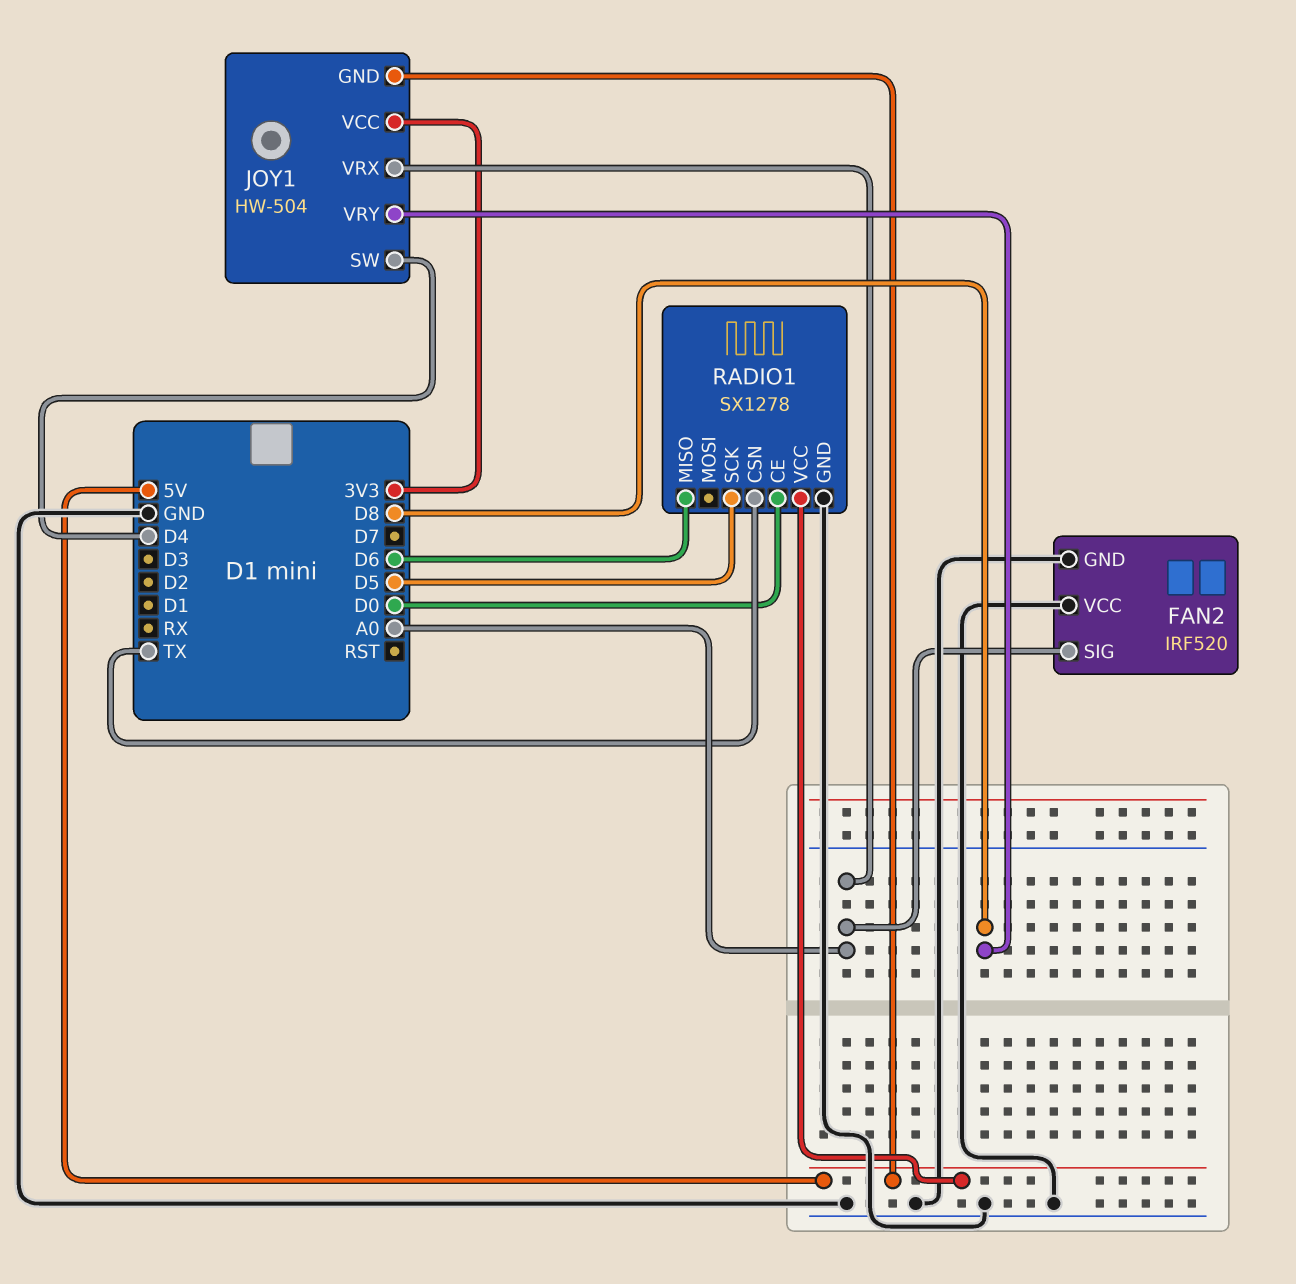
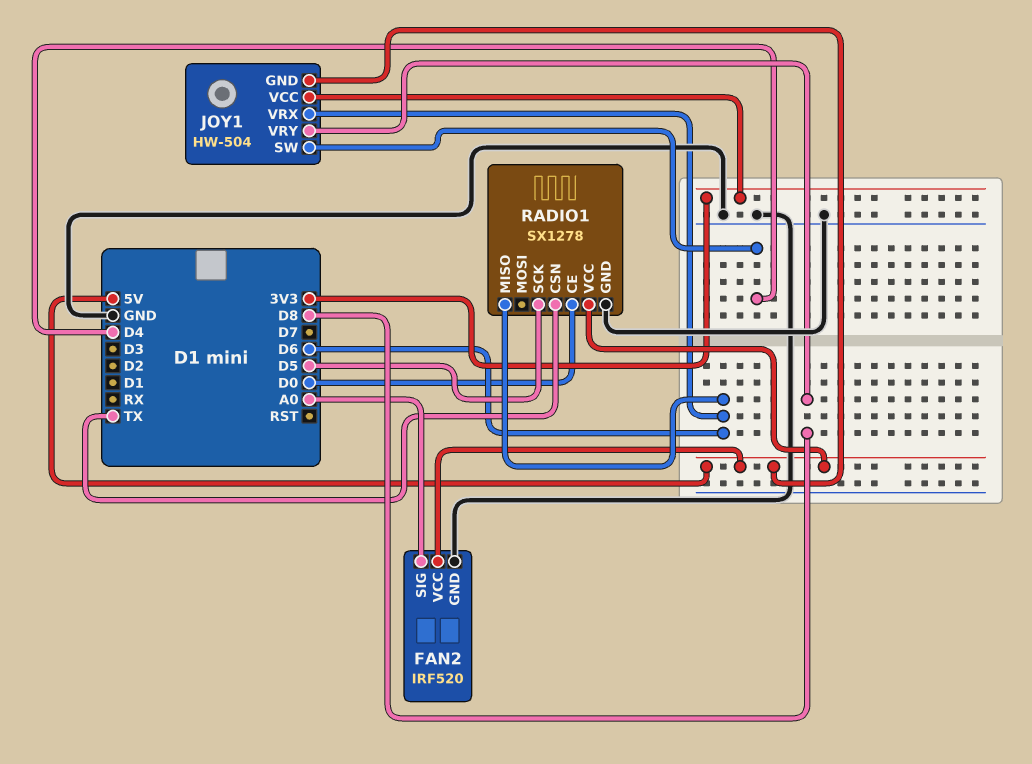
FAN2 pin VCC: GND -> 5V
JOY1 pin VRX: A0 -> D6

